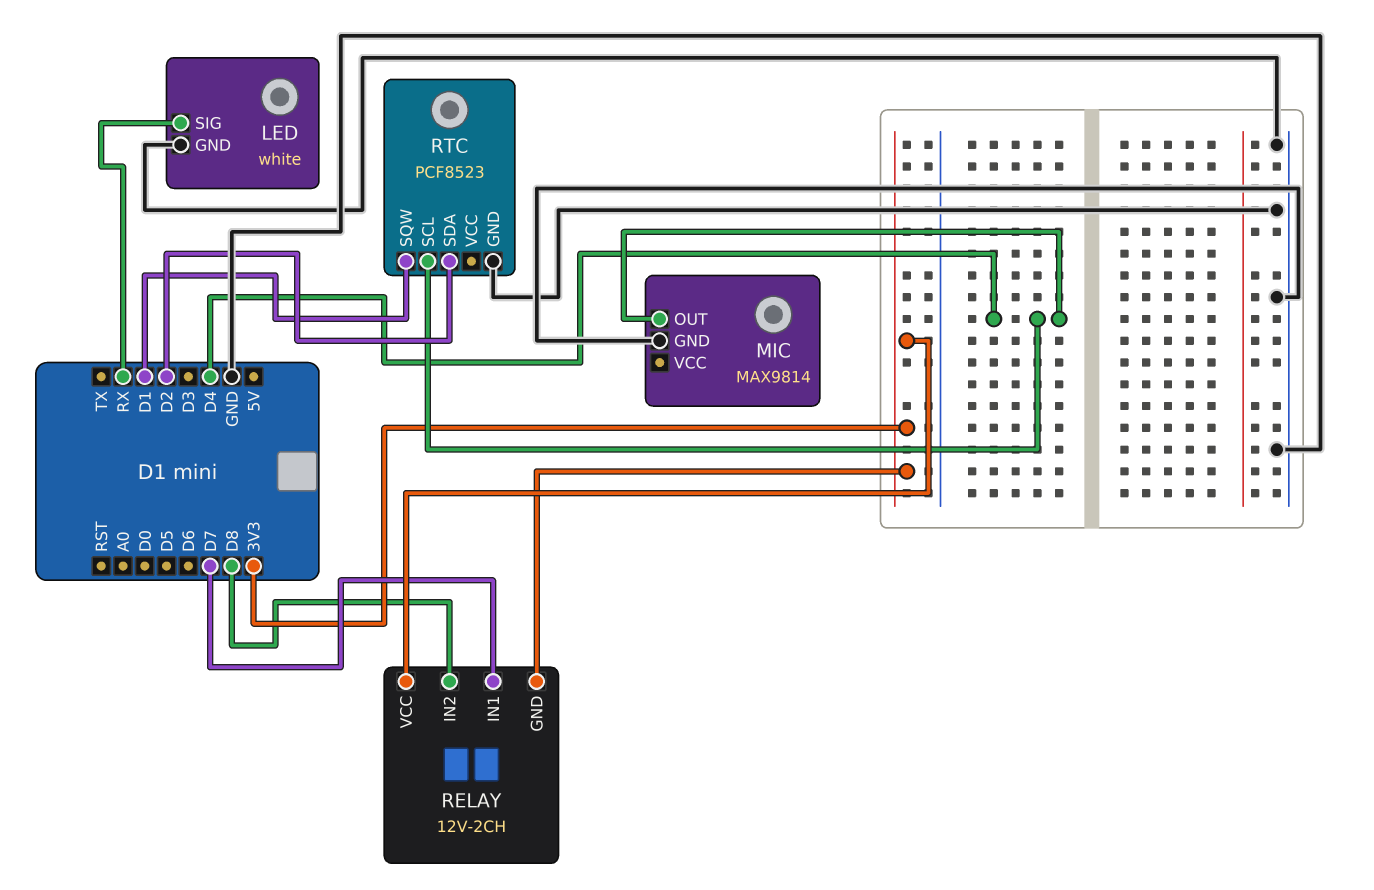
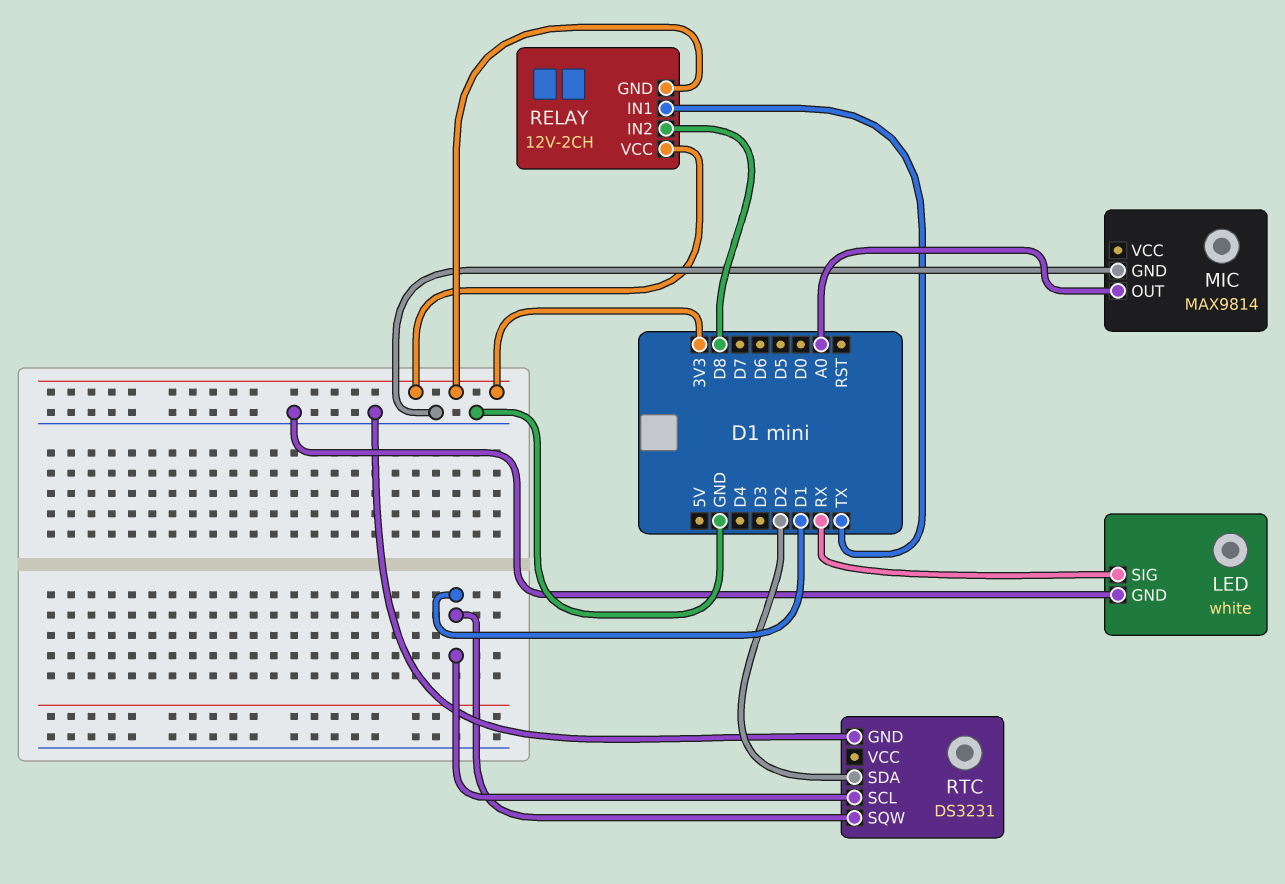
MIC pin OUT: D4 -> A0
RELAY pin IN1: D7 -> TX
RTC: PCF8523 -> DS3231
RTC pin SCL: D4 -> D1

